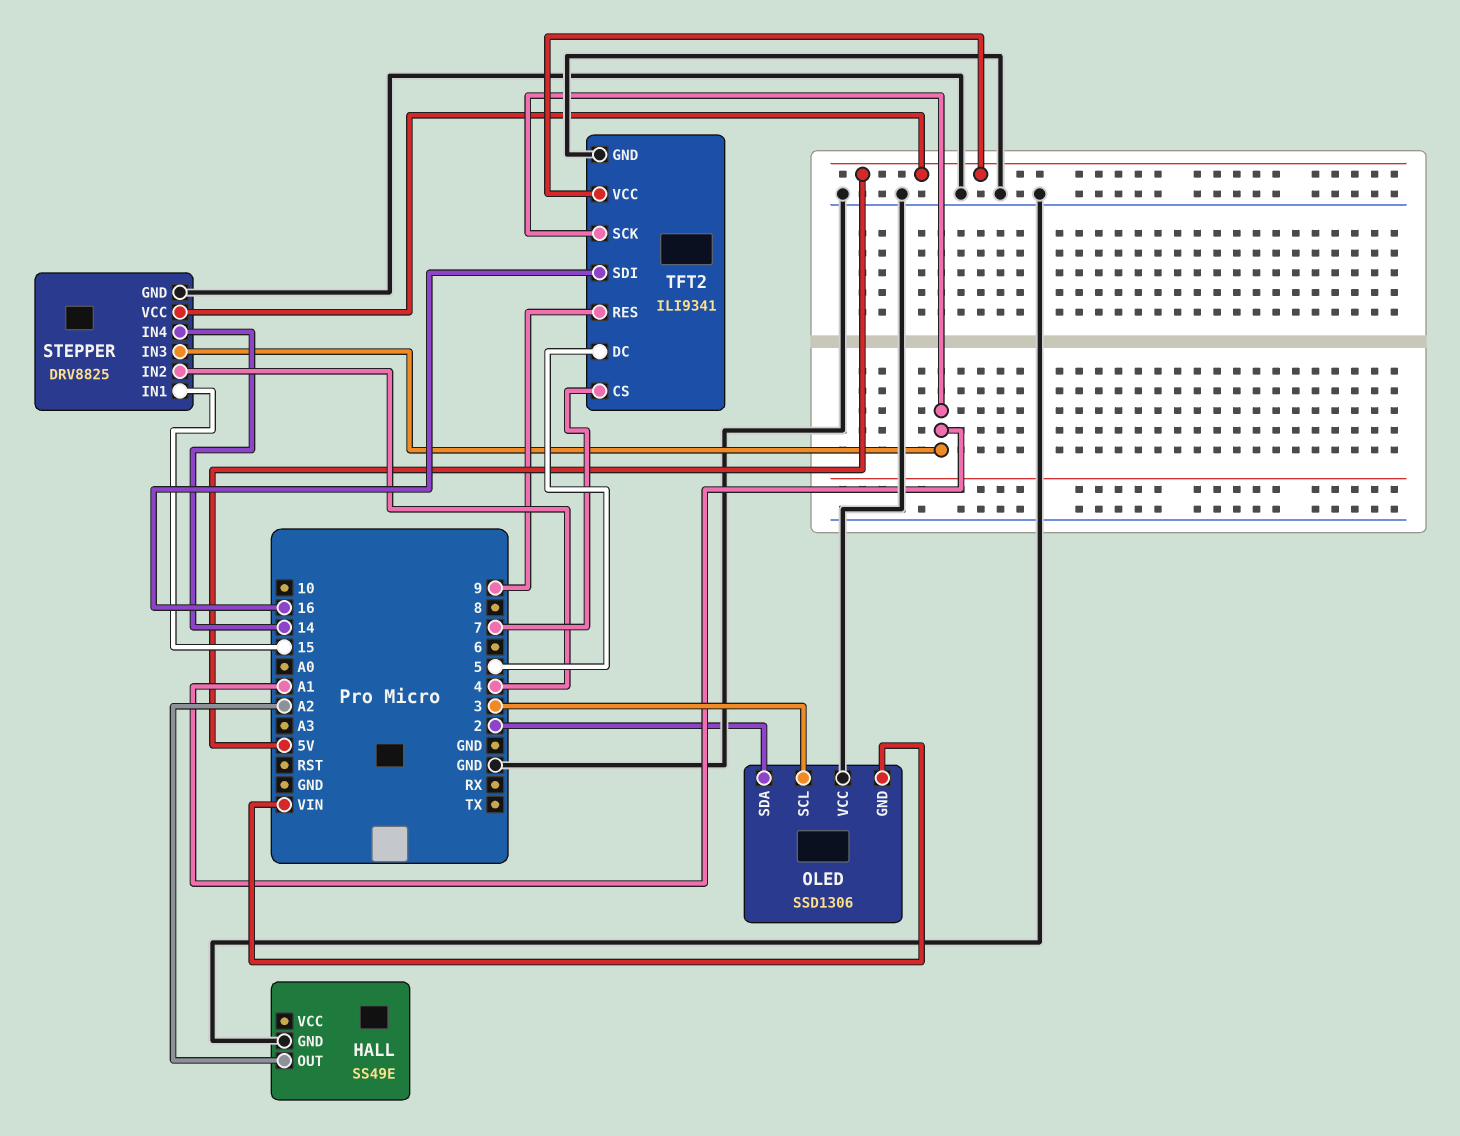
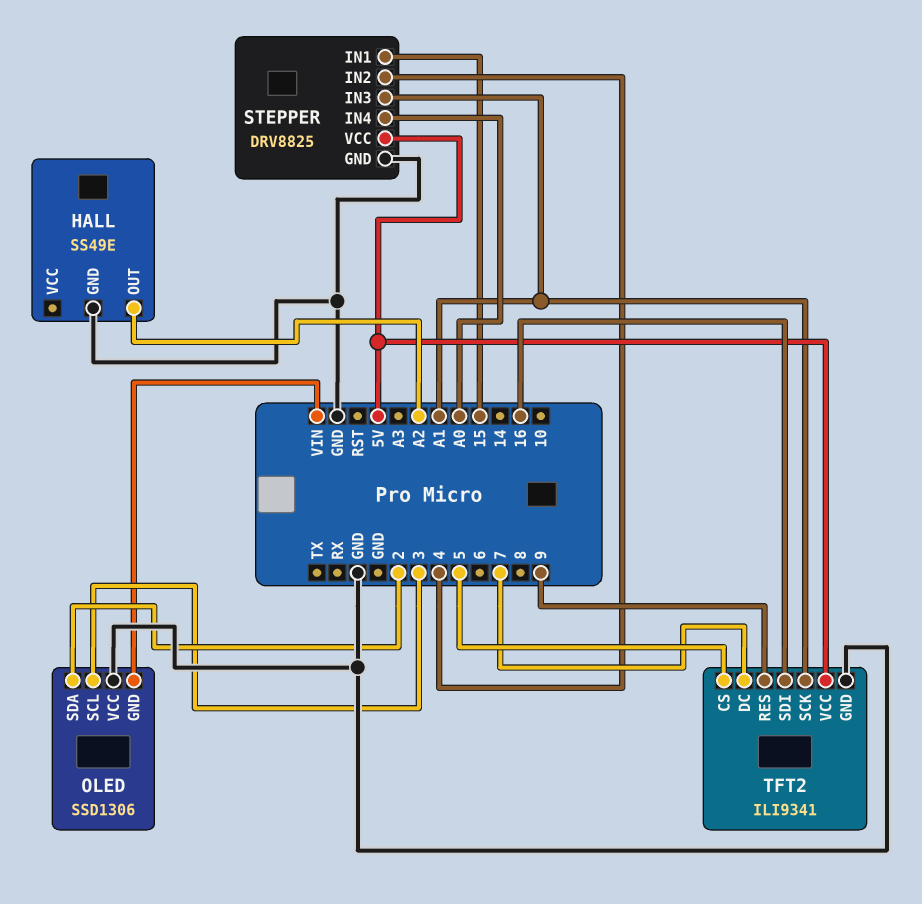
STEPPER pin IN4: 14 -> A0
TFT2 pin CS: 7 -> 5
TFT2 pin DC: 5 -> 7

